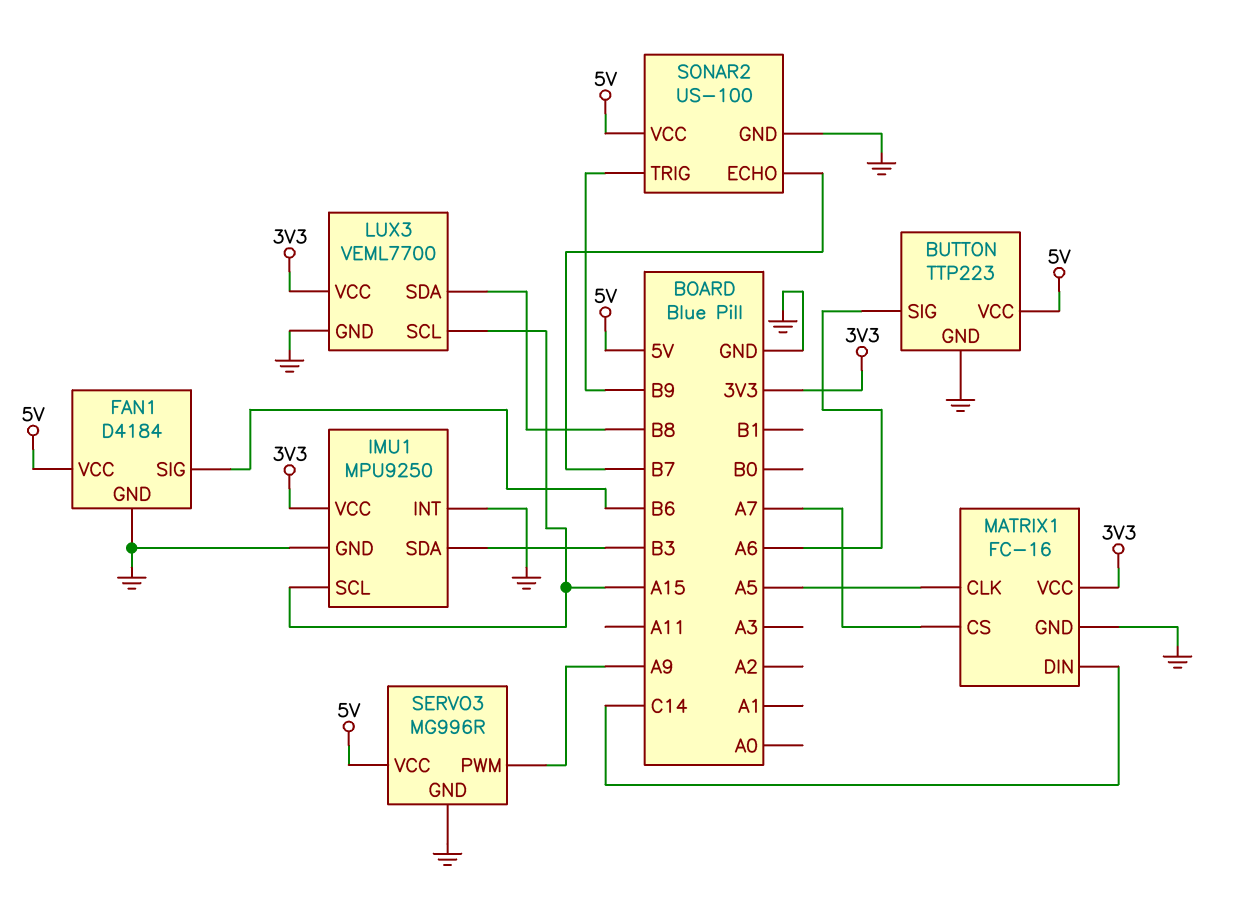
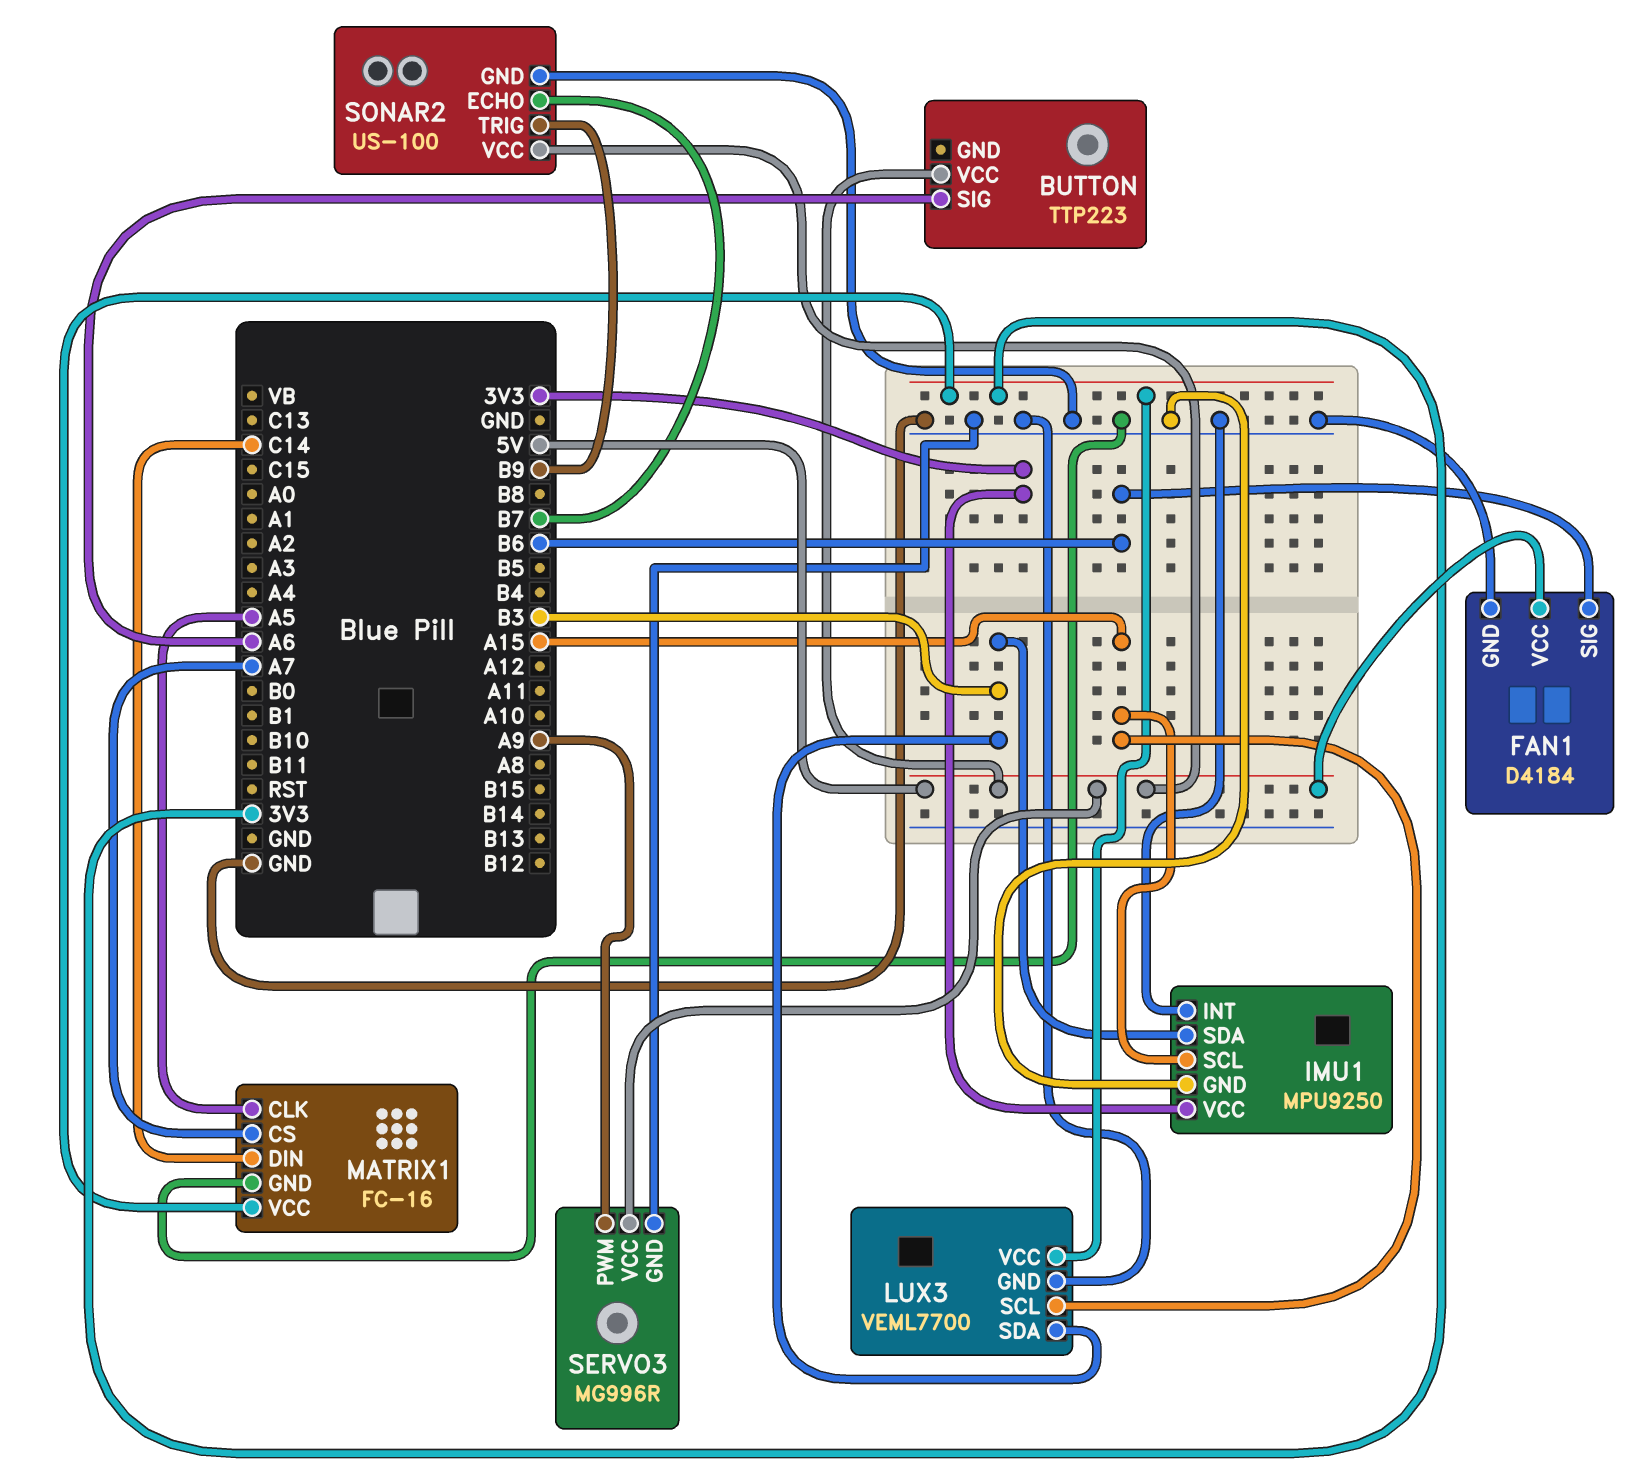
BUTTON pin GND: GND -> none
LUX3 pin SDA: B8 -> B3

